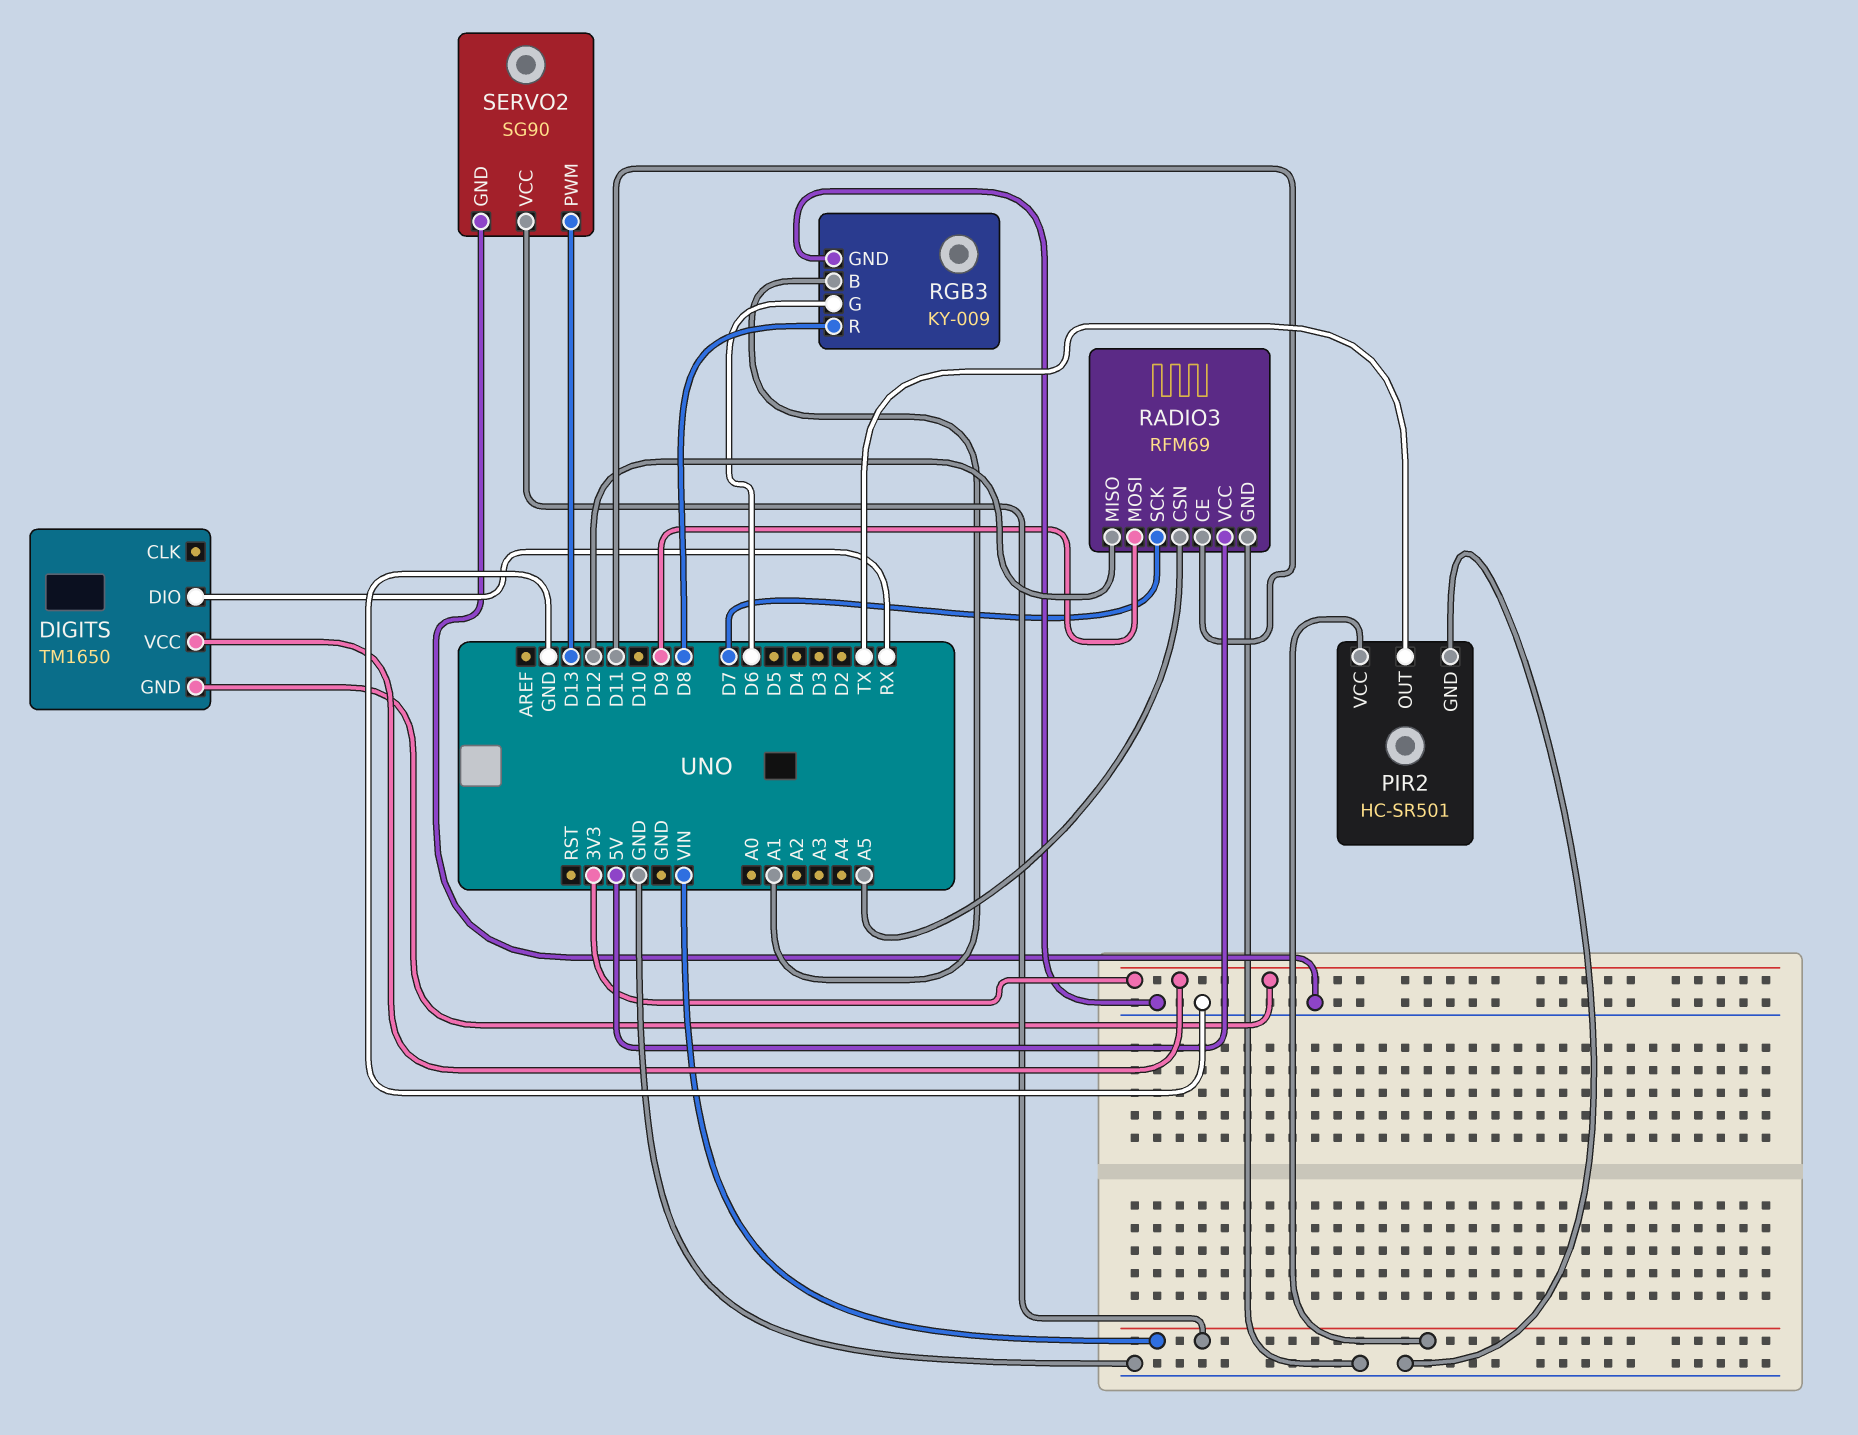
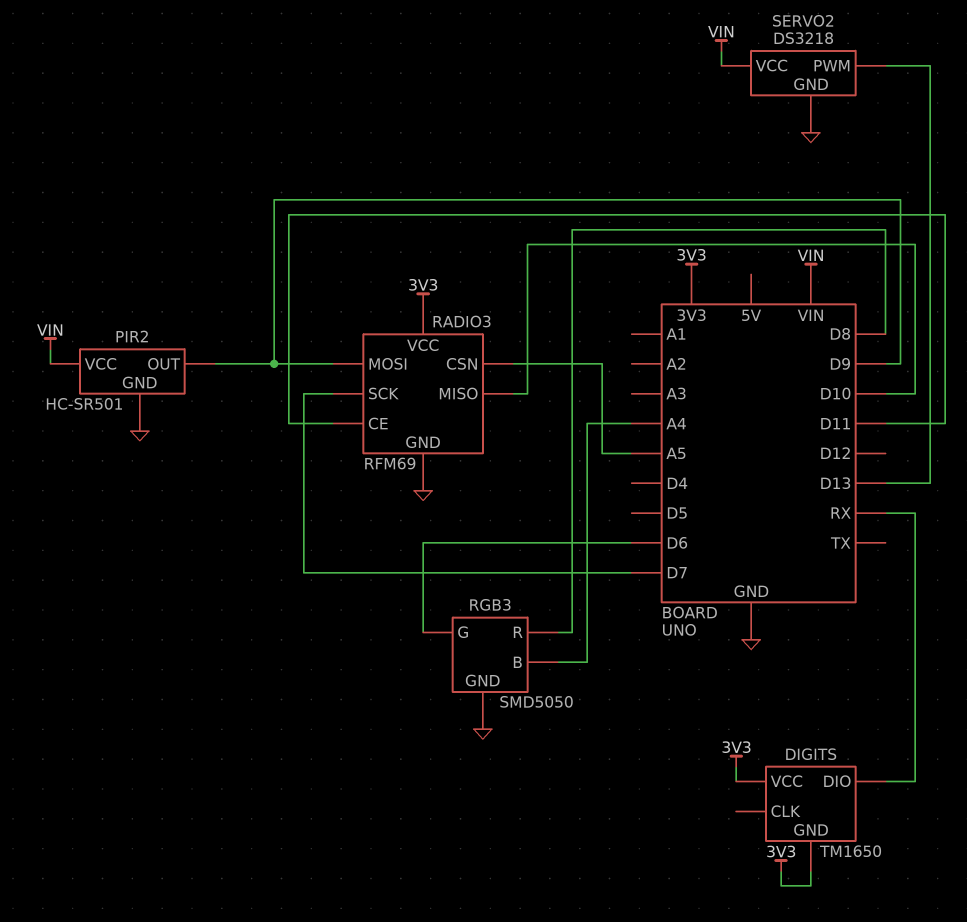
PIR2 pin OUT: TX -> D9
RADIO3 pin MISO: D12 -> D10
RADIO3 pin VCC: 5V -> 3V3
RGB3: KY-009 -> SMD5050
RGB3 pin B: A1 -> A4
SERVO2: SG90 -> DS3218

